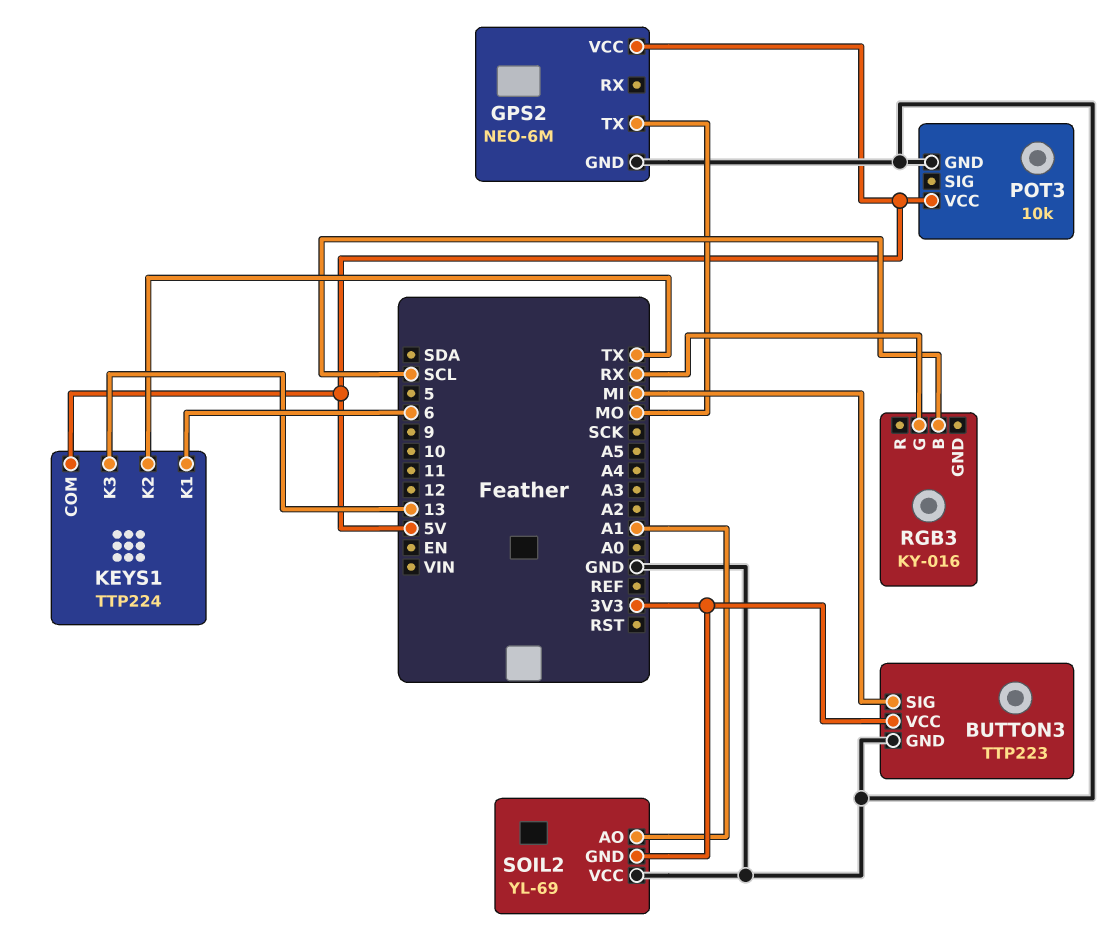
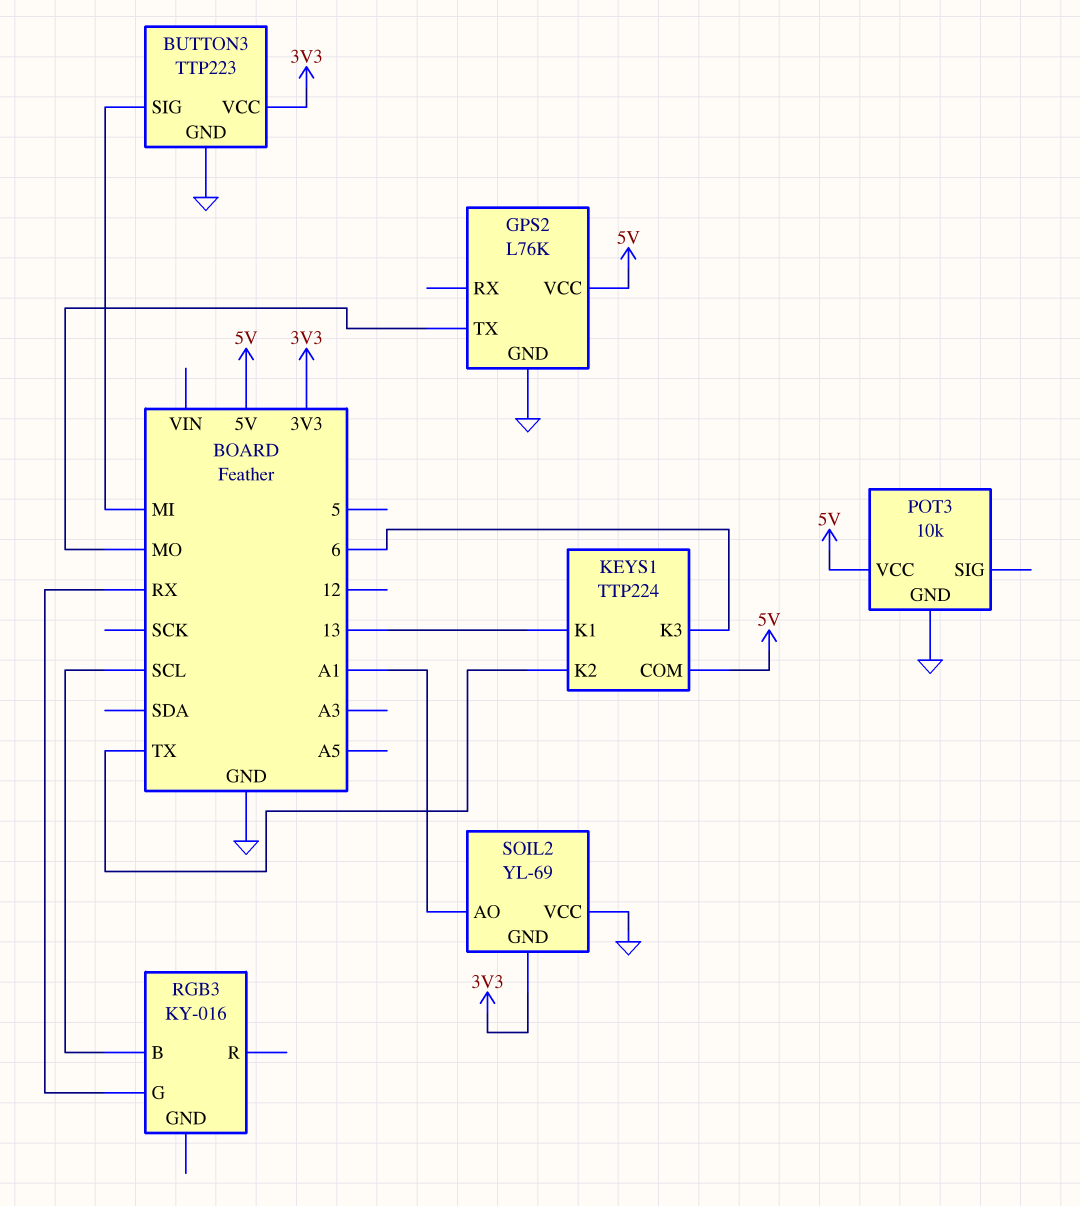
GPS2: NEO-6M -> L76K
KEYS1 pin K1: 6 -> 13
KEYS1 pin K3: 13 -> 6

